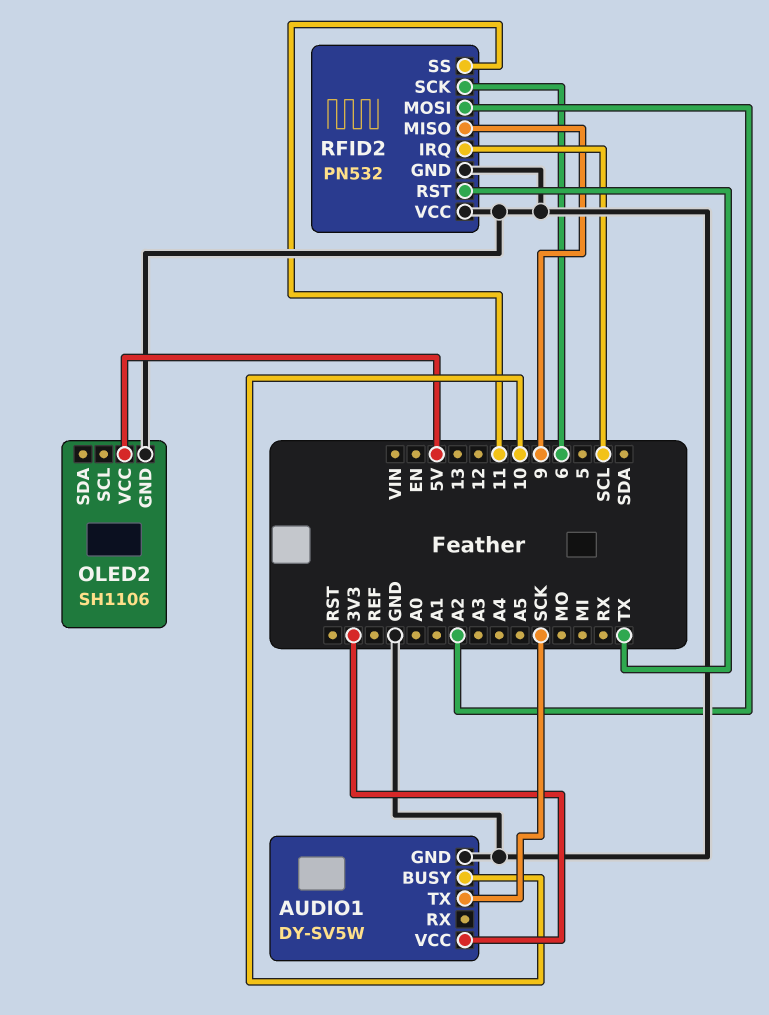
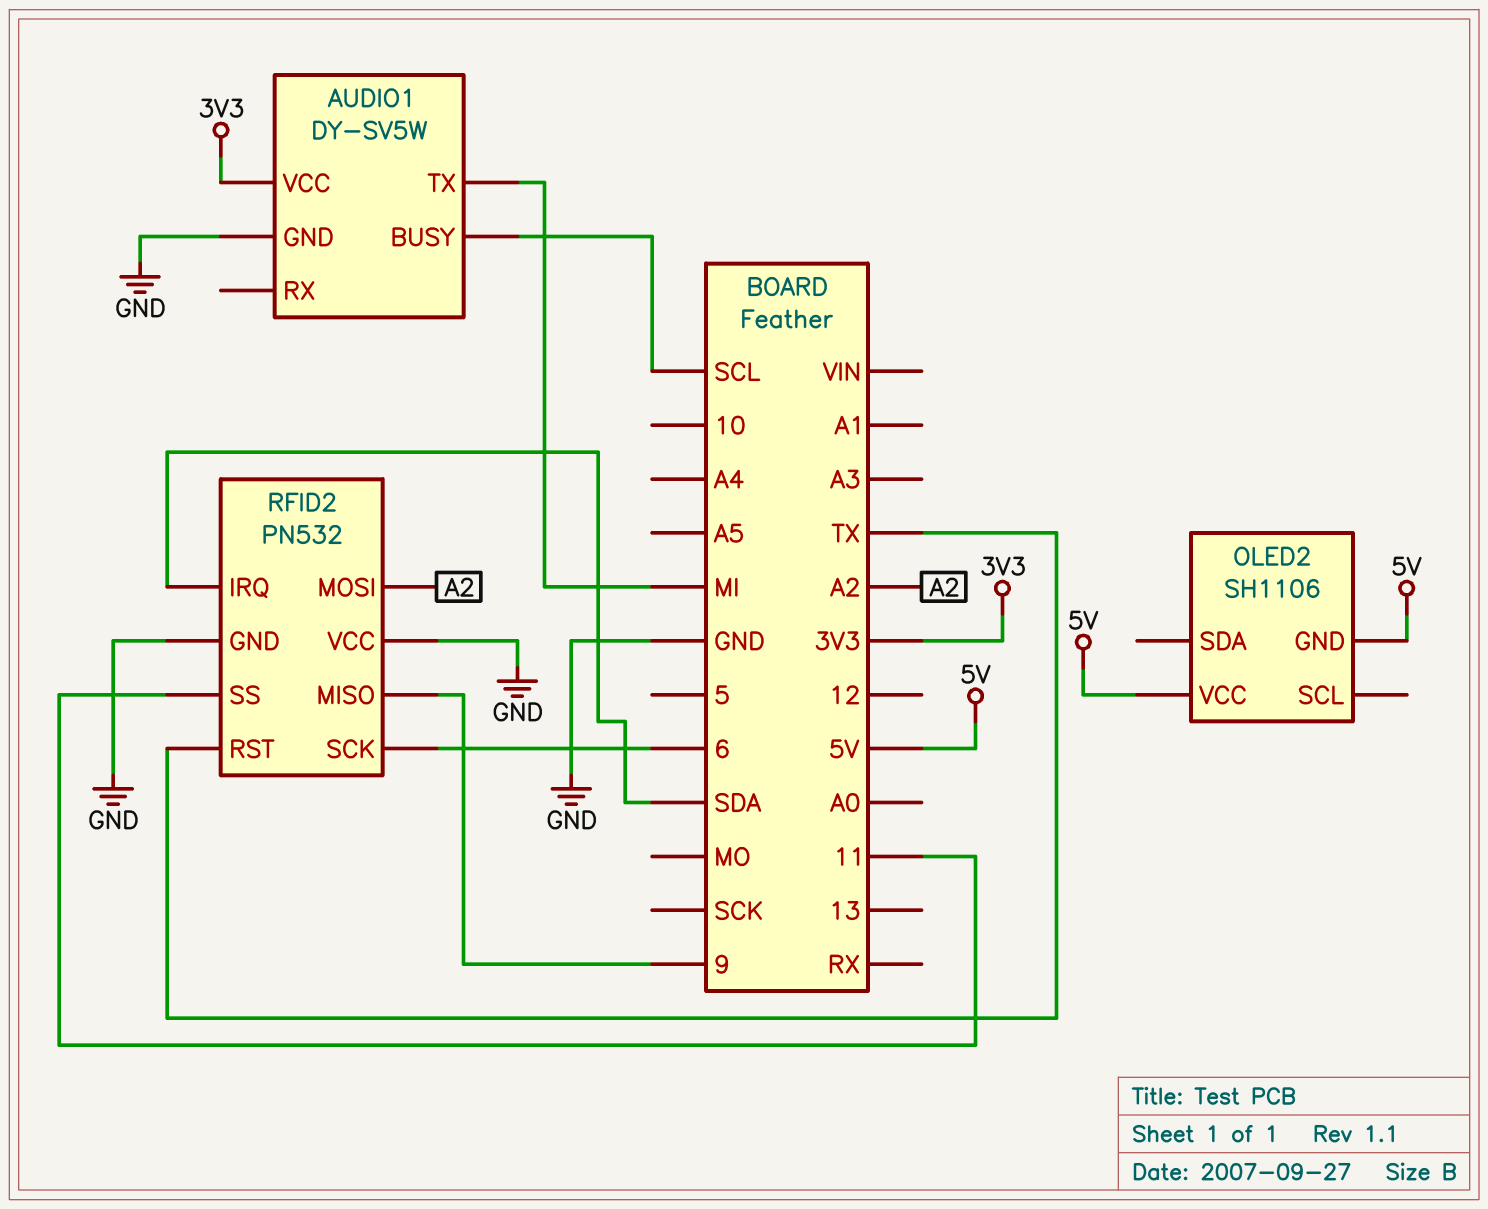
AUDIO1 pin BUSY: 10 -> SCL
AUDIO1 pin TX: SCK -> MI
OLED2 pin GND: GND -> 5V
RFID2 pin IRQ: SCL -> SDA

